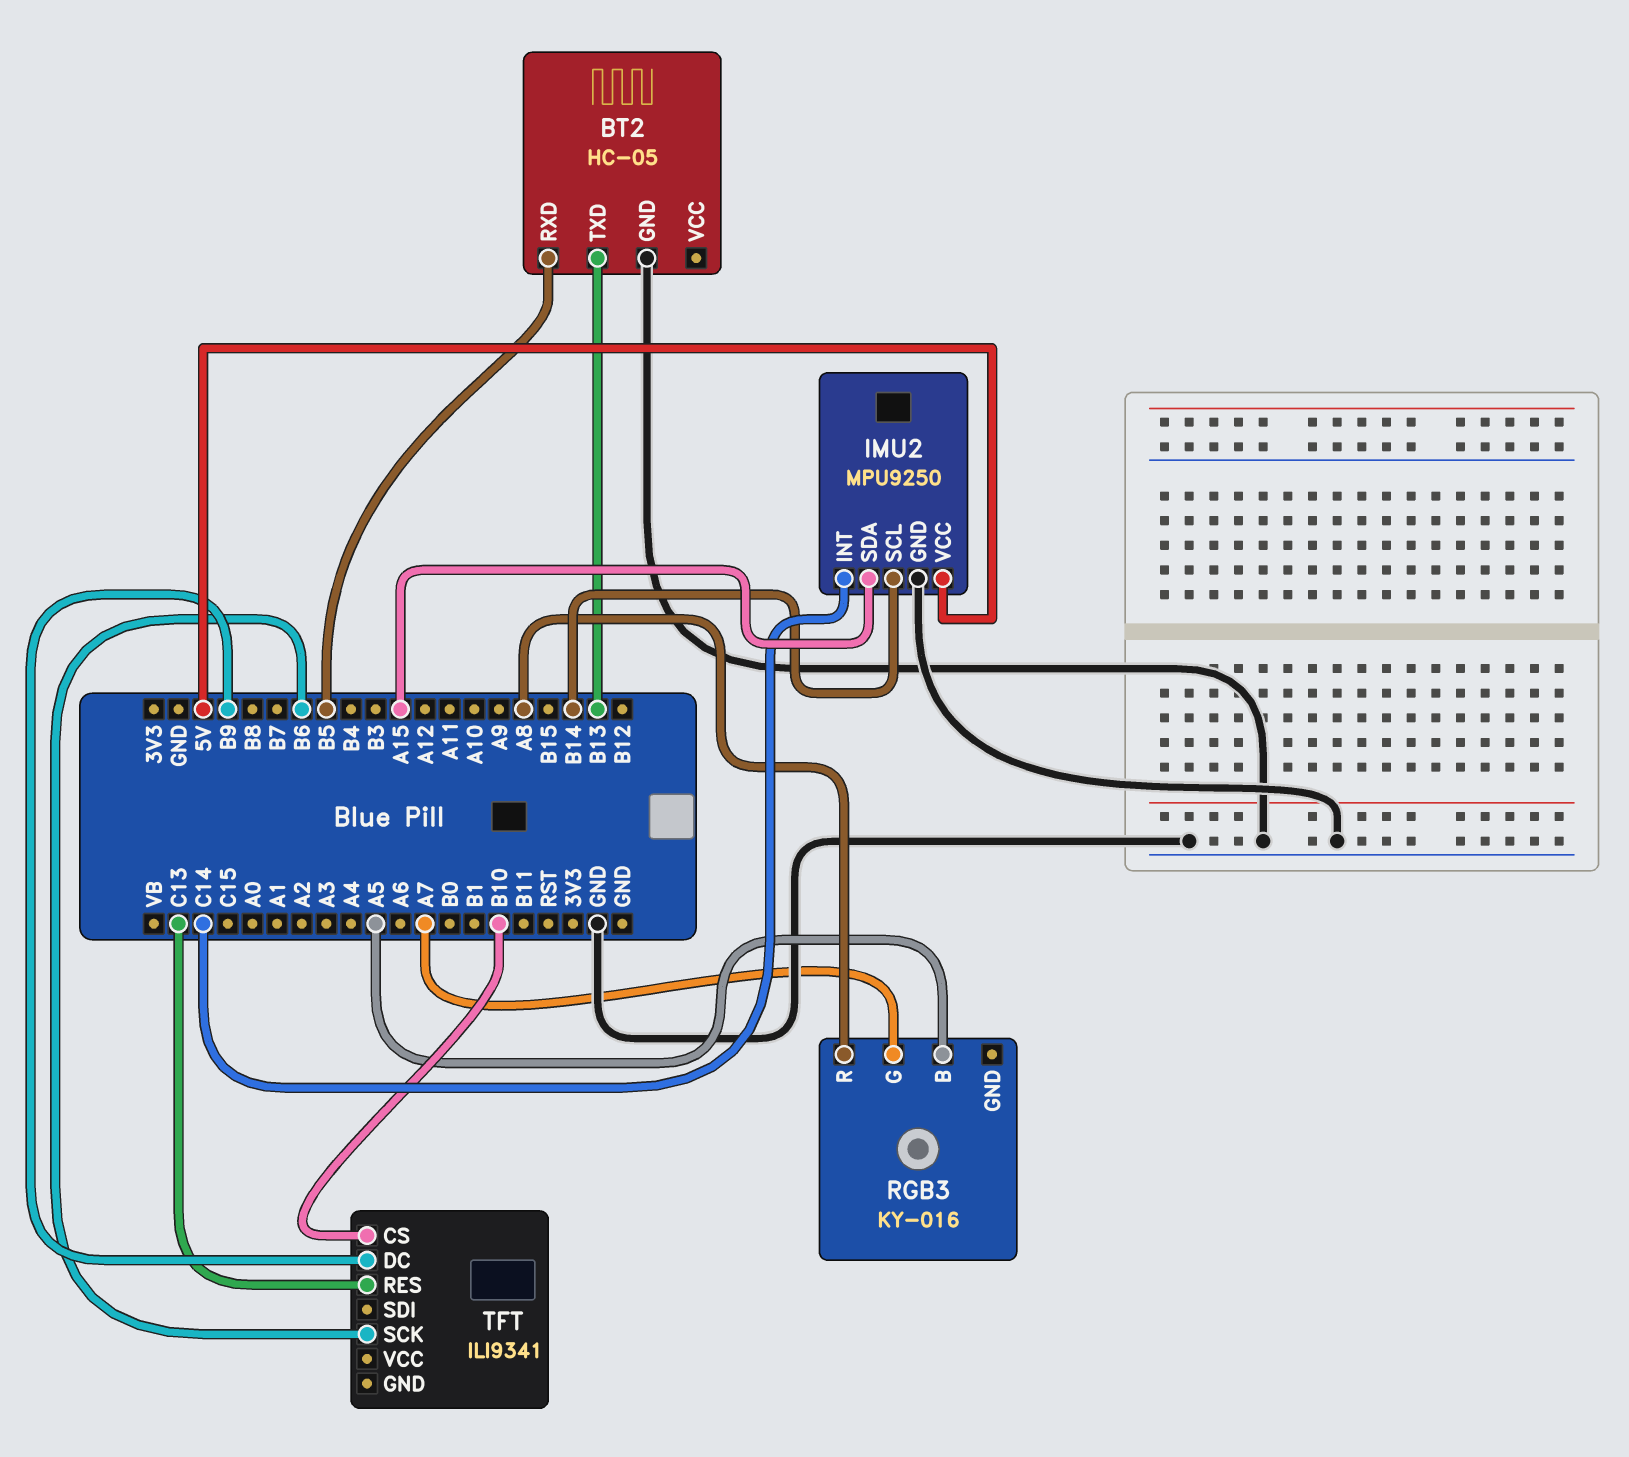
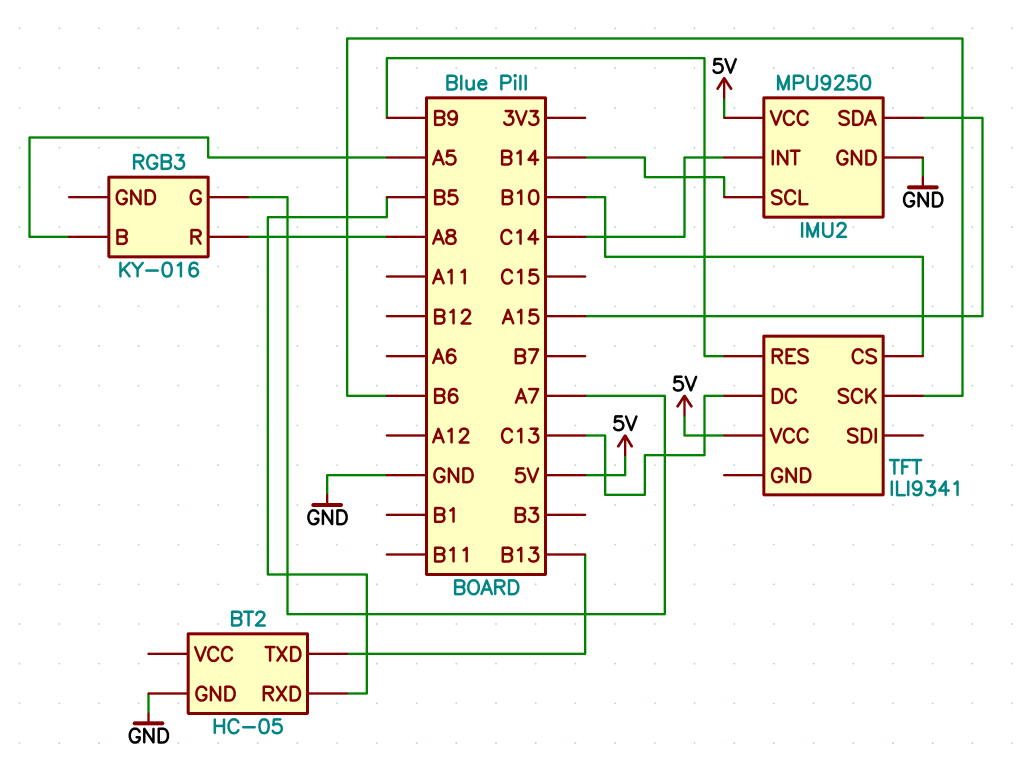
TFT pin DC: B9 -> C13
TFT pin RES: C13 -> B9
TFT pin VCC: none -> 5V

